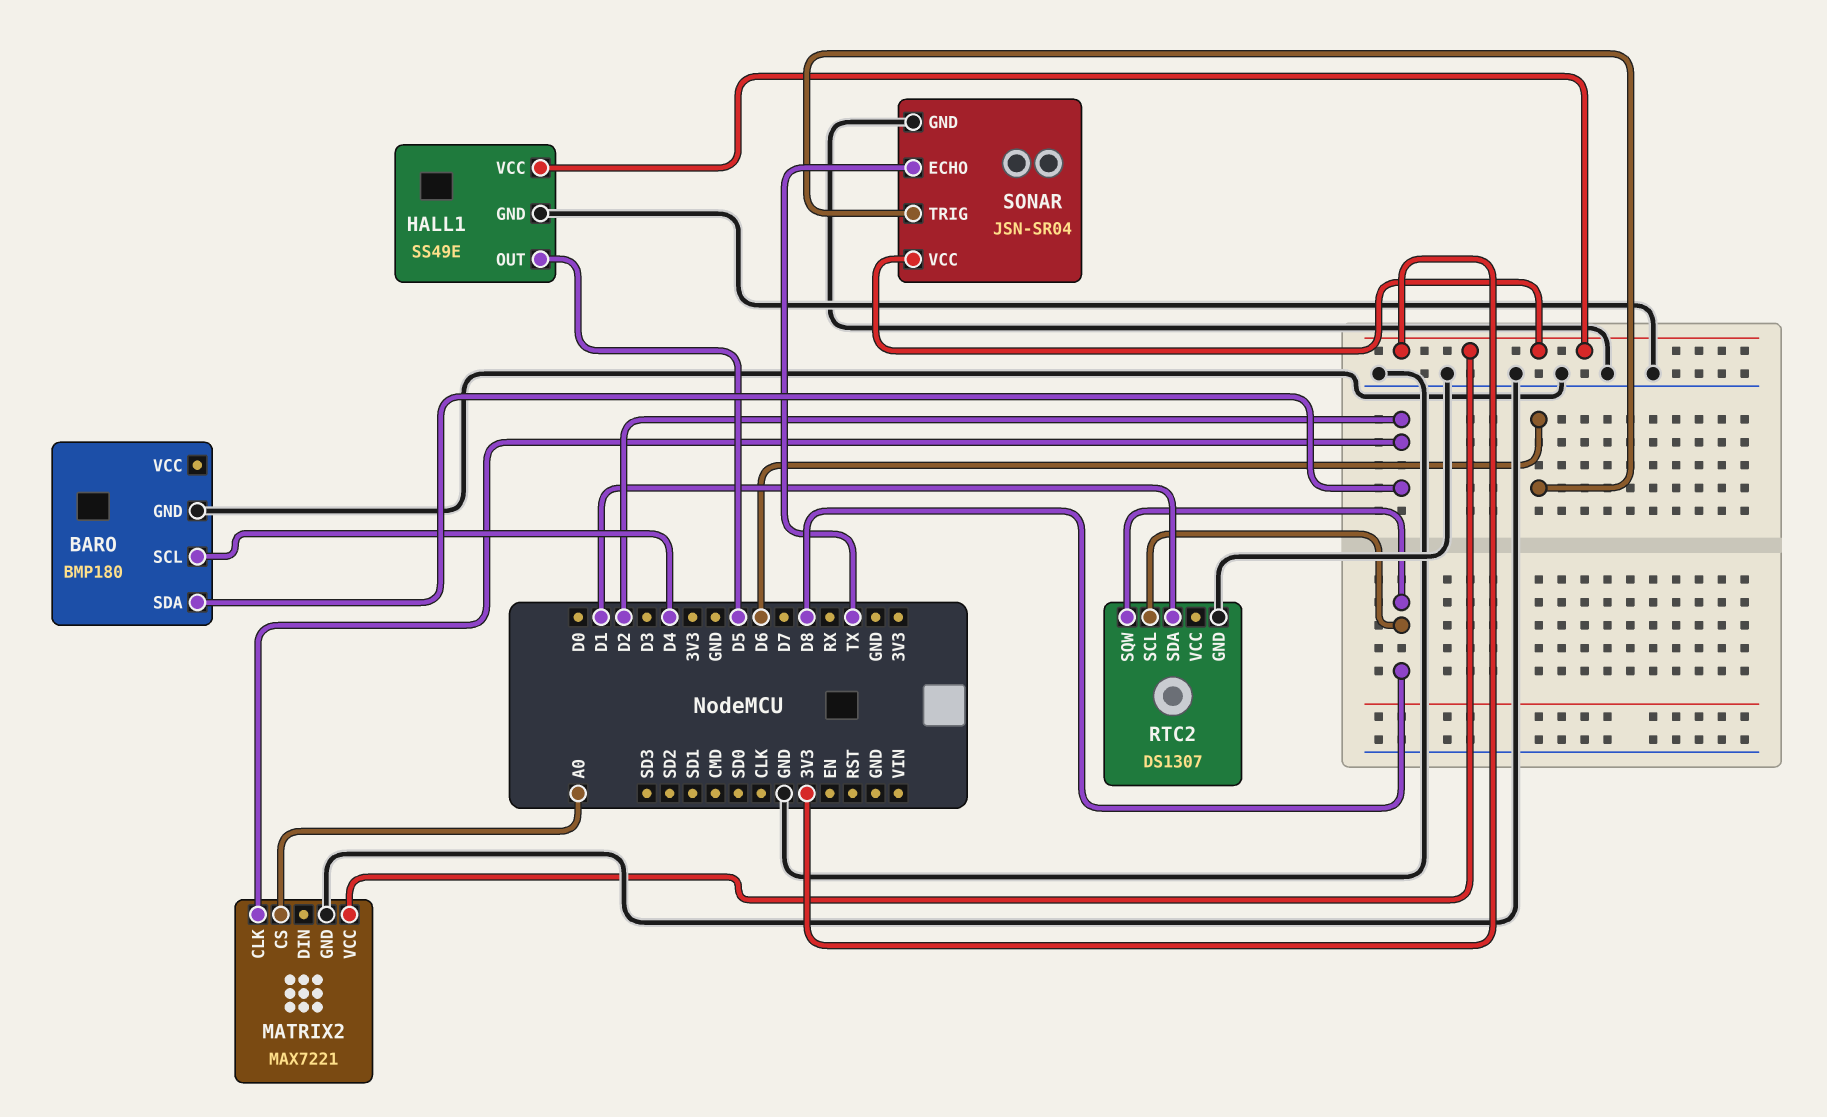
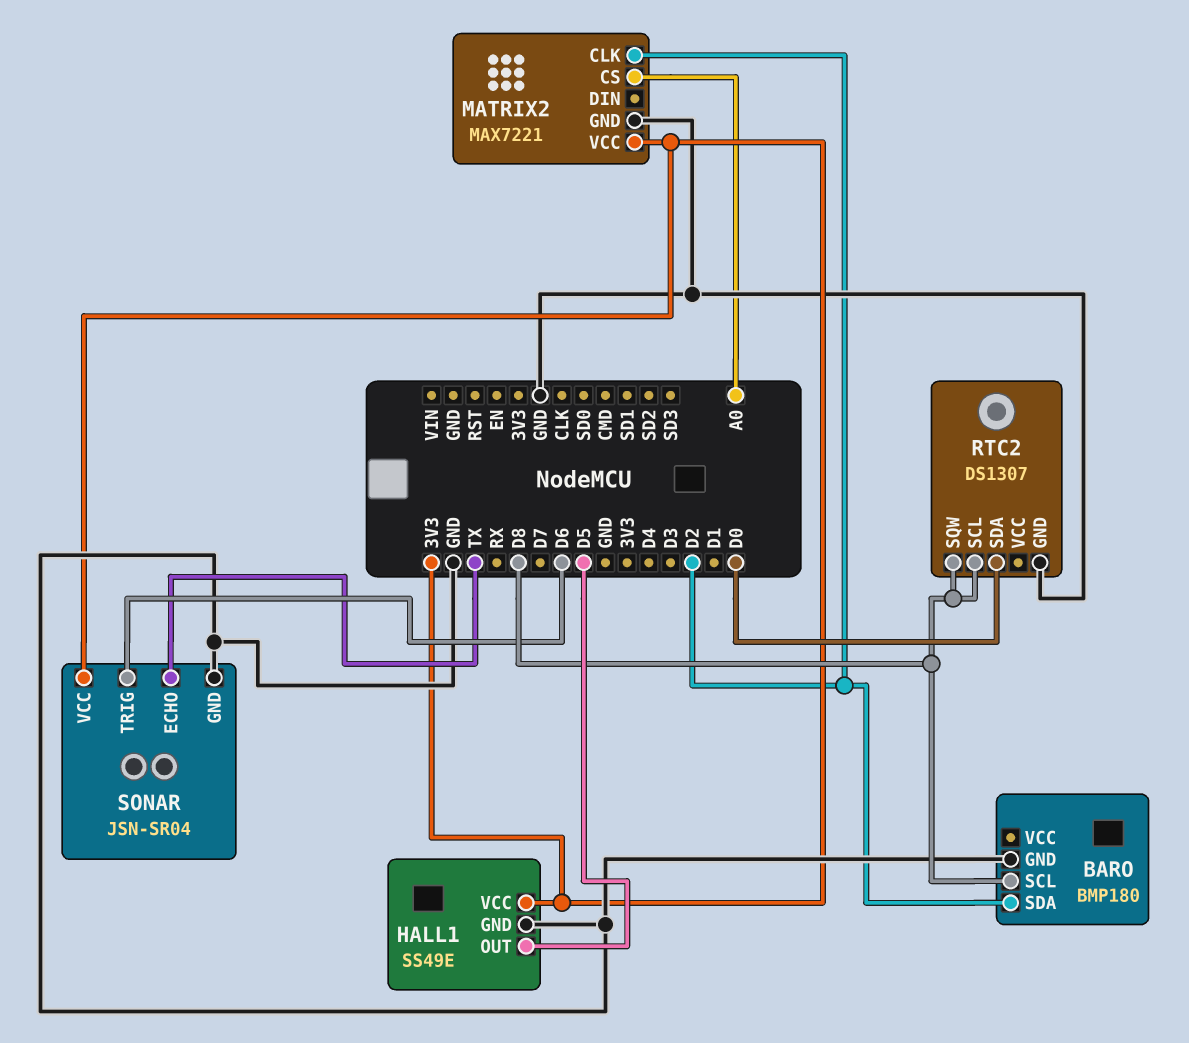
BARO pin SCL: D4 -> D8
RTC2 pin SDA: D1 -> D0

